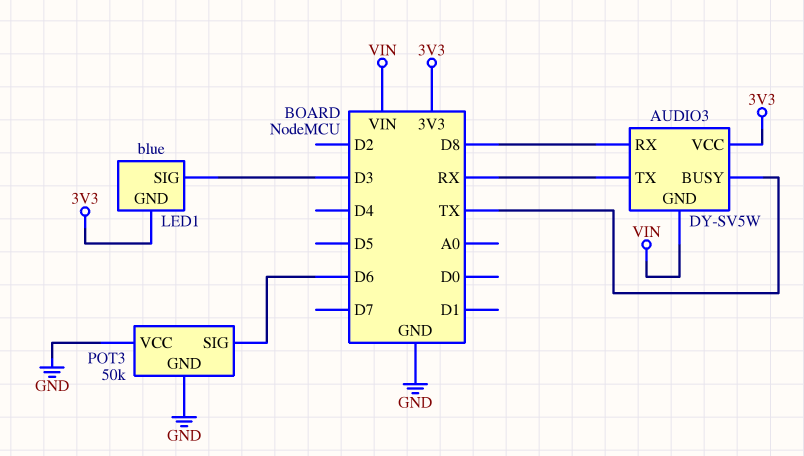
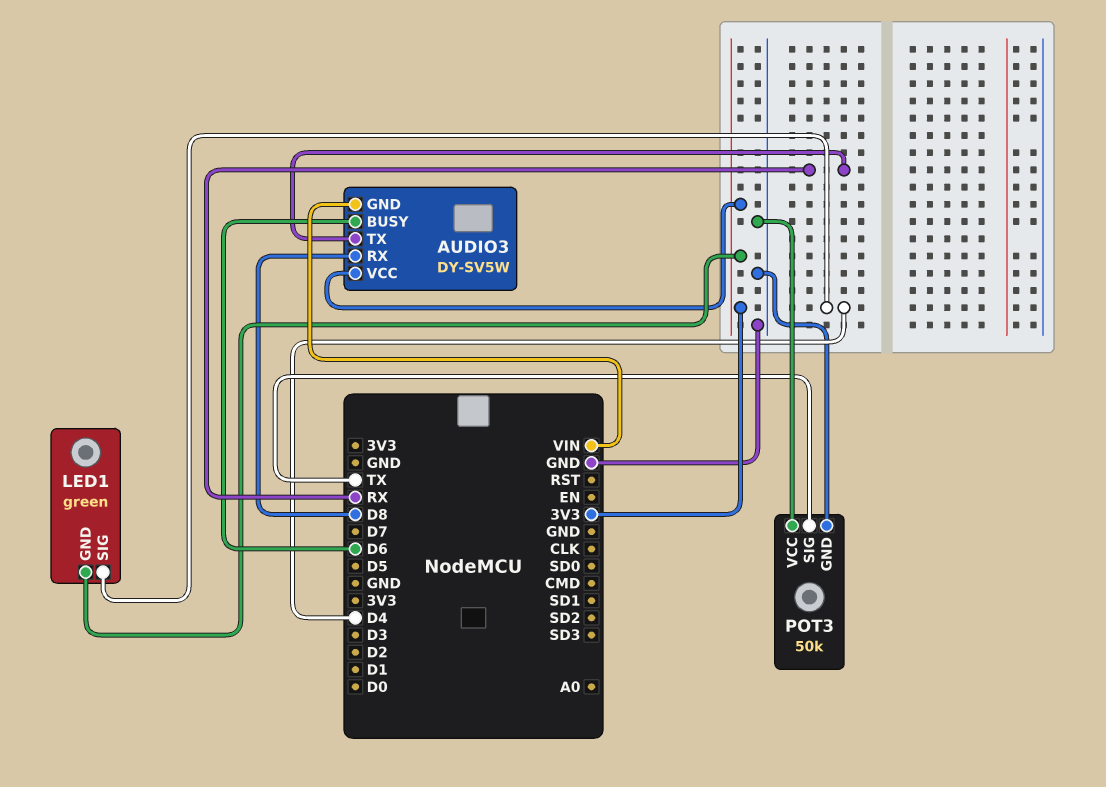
AUDIO3 pin BUSY: TX -> D6
LED1: blue -> green
LED1 pin SIG: D3 -> D4
POT3 pin SIG: D6 -> TX

